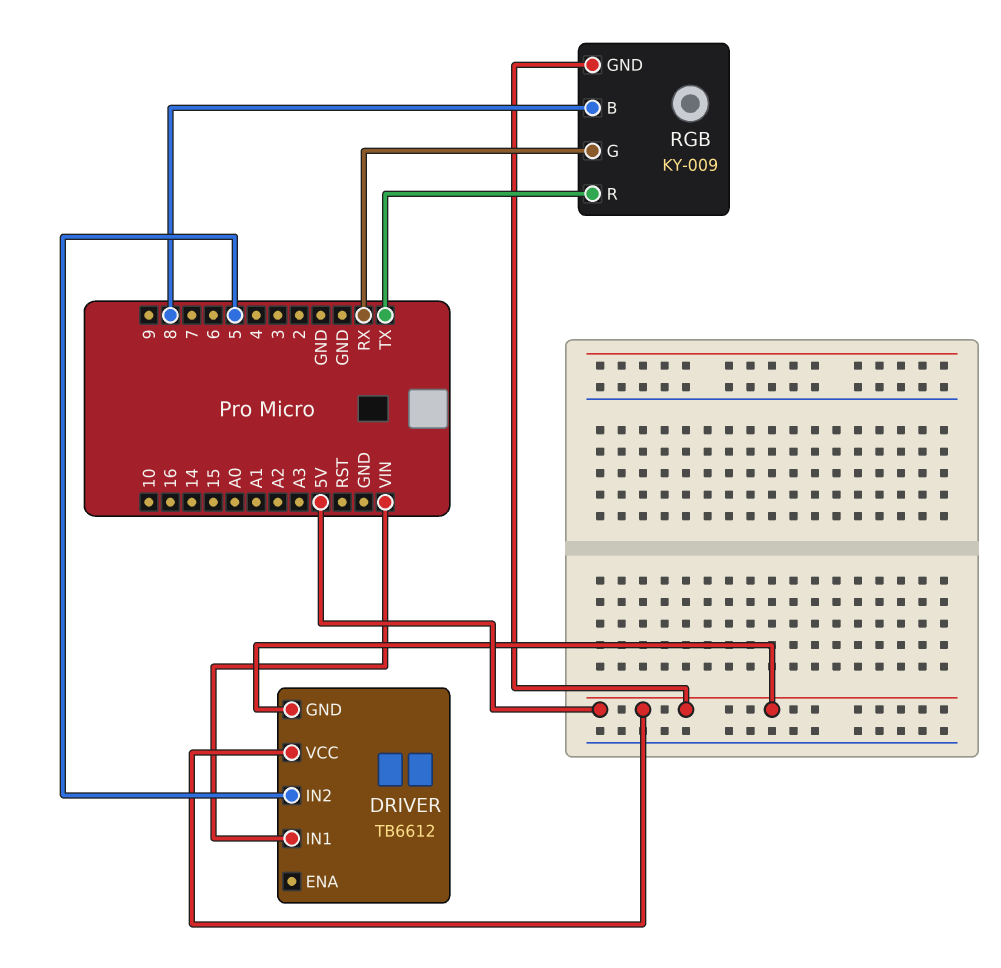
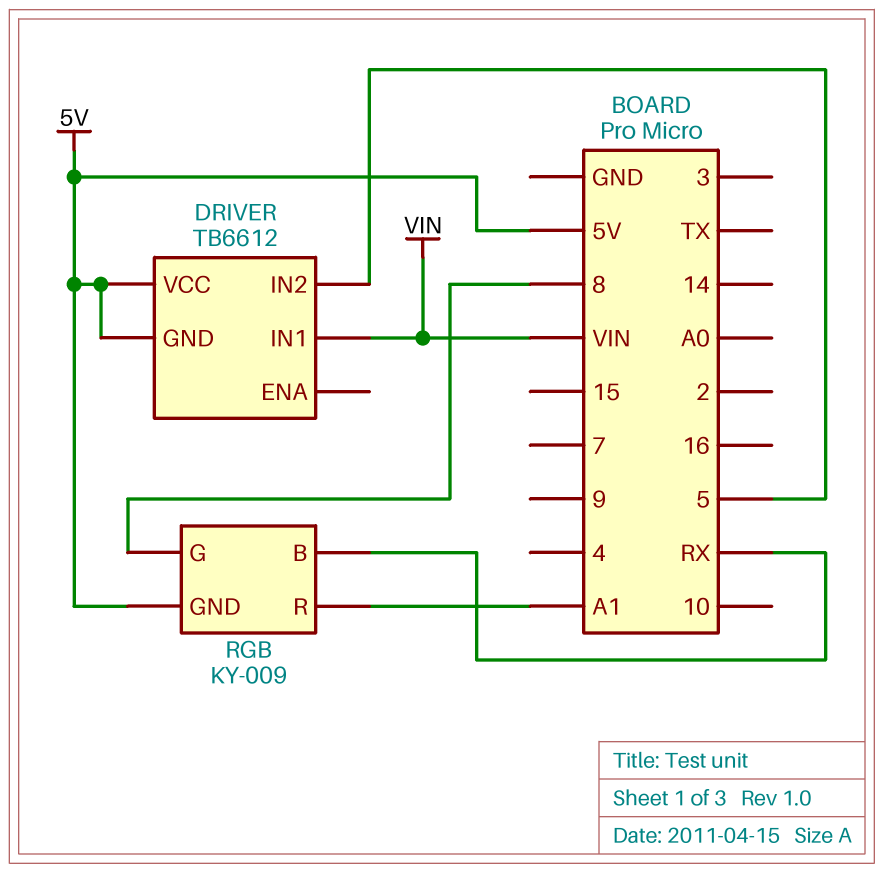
RGB pin B: 8 -> RX
RGB pin G: RX -> 8
RGB pin R: TX -> A1

